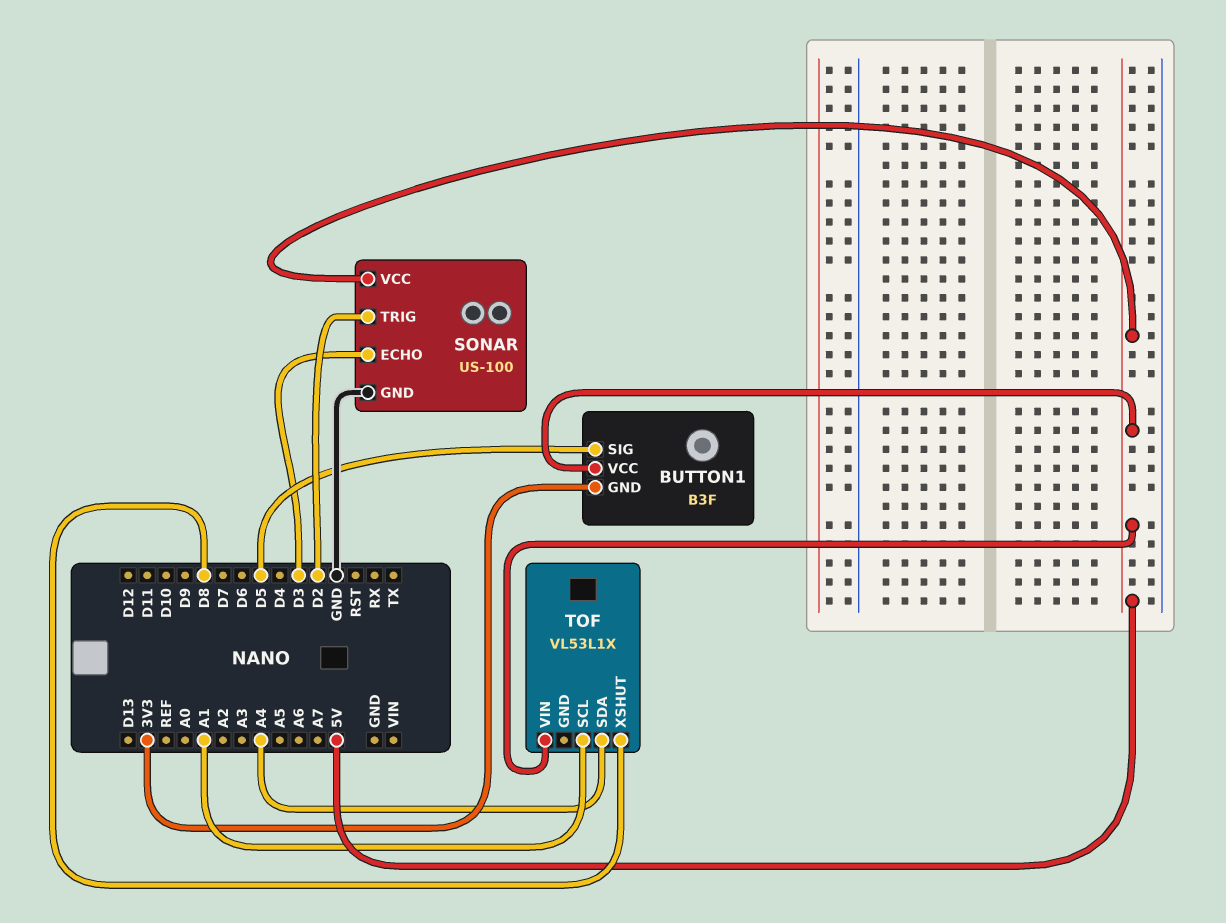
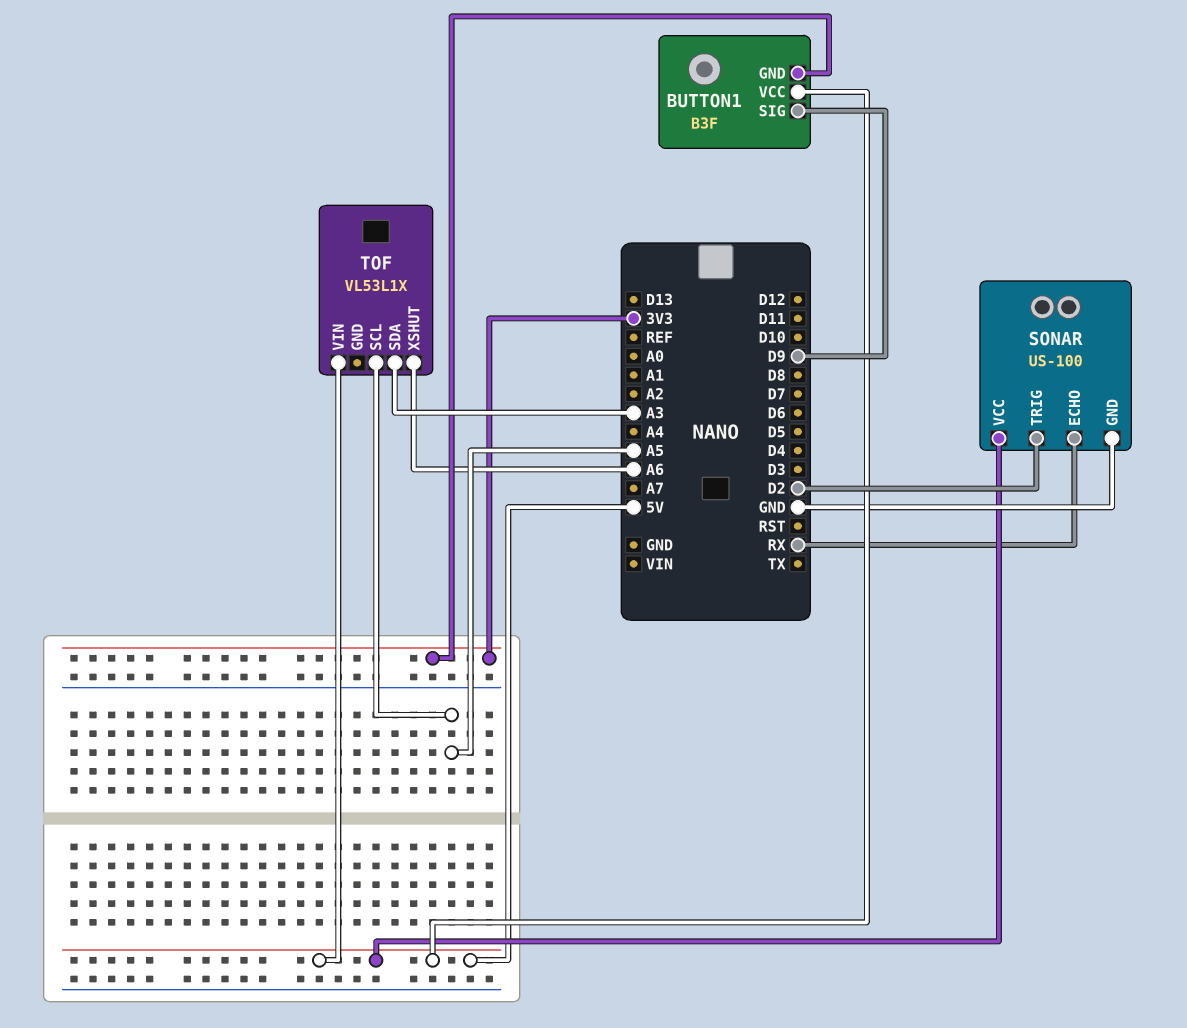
BUTTON1 pin SIG: D5 -> D9
SONAR pin ECHO: D3 -> RX
TOF pin SCL: A1 -> A5
TOF pin SDA: A4 -> A3
TOF pin XSHUT: D8 -> A6

